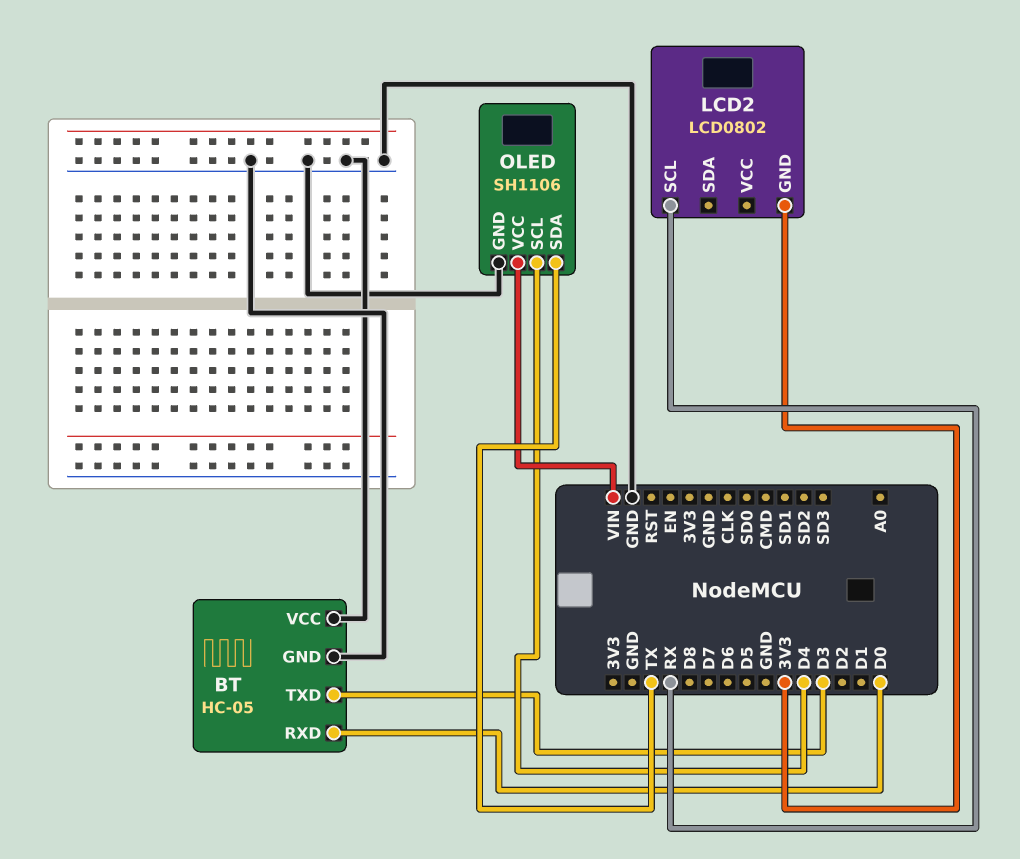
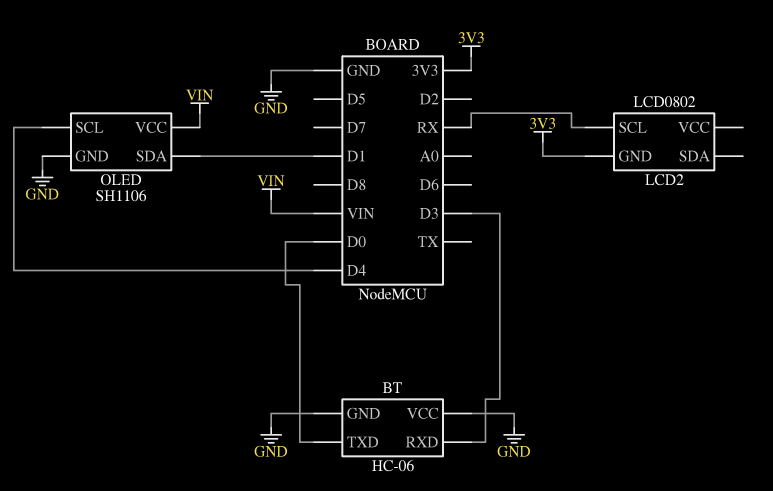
BT: HC-05 -> HC-06
BT pin RXD: D0 -> D3
BT pin TXD: D3 -> D0
OLED pin SDA: TX -> D1

